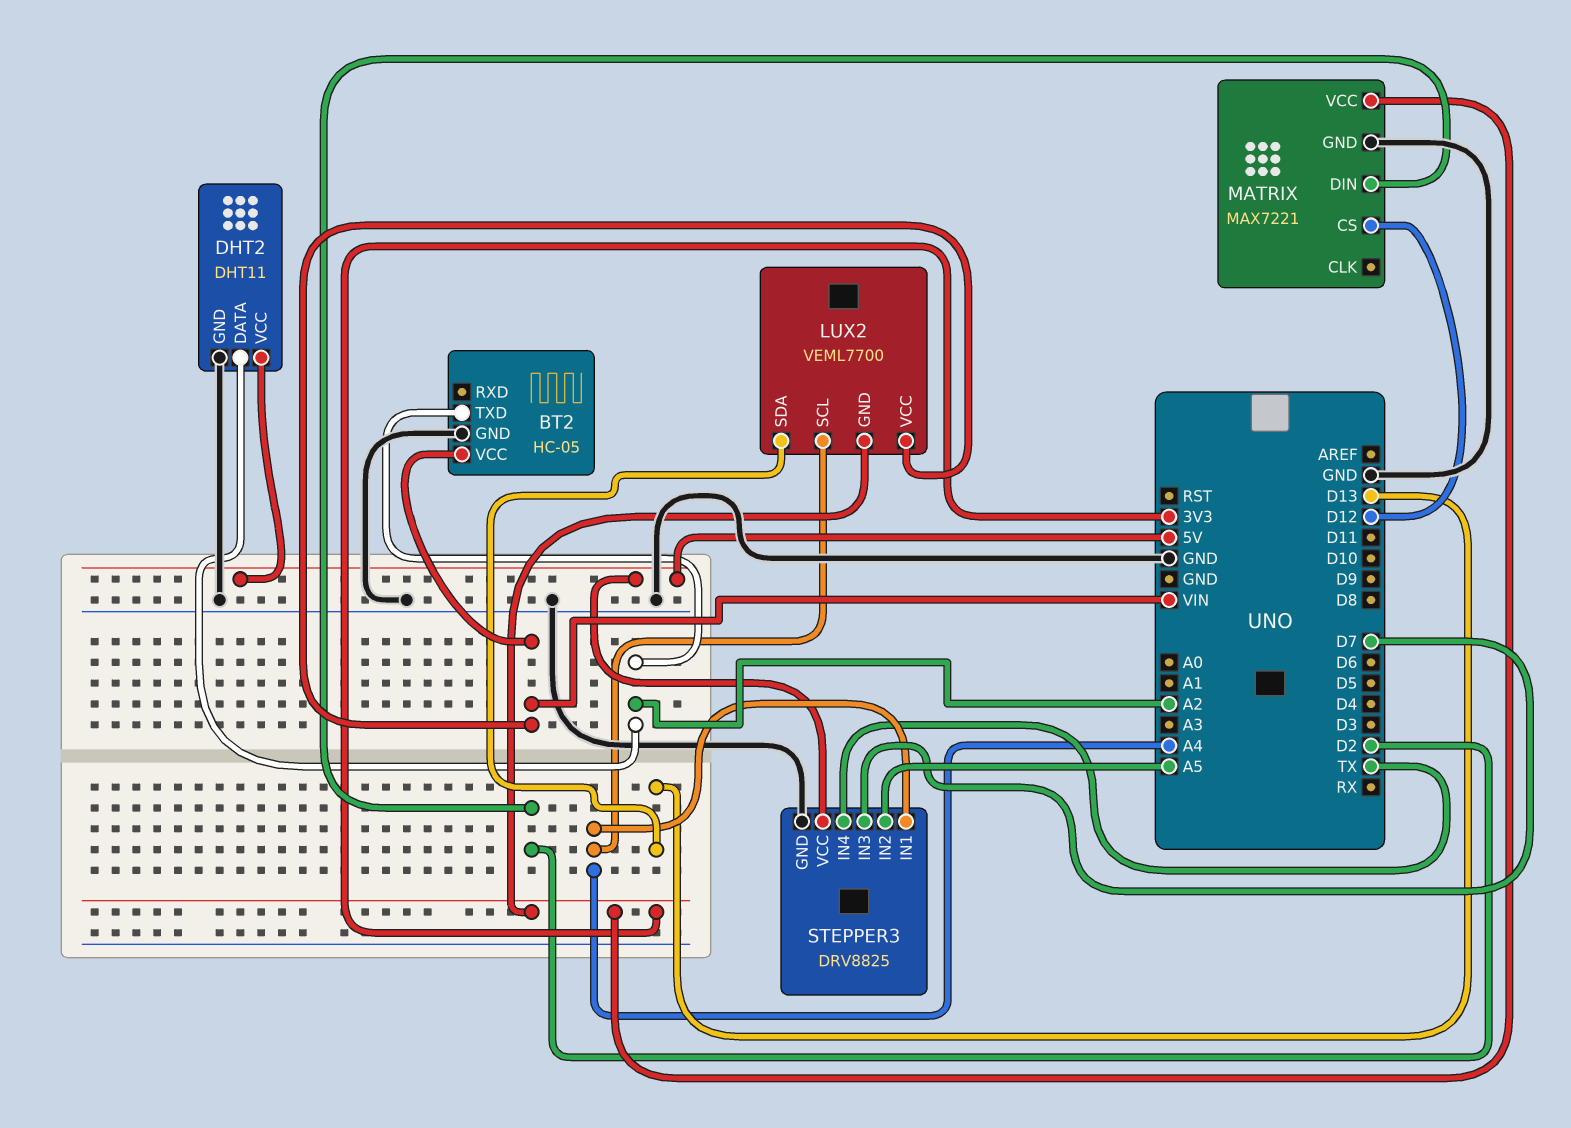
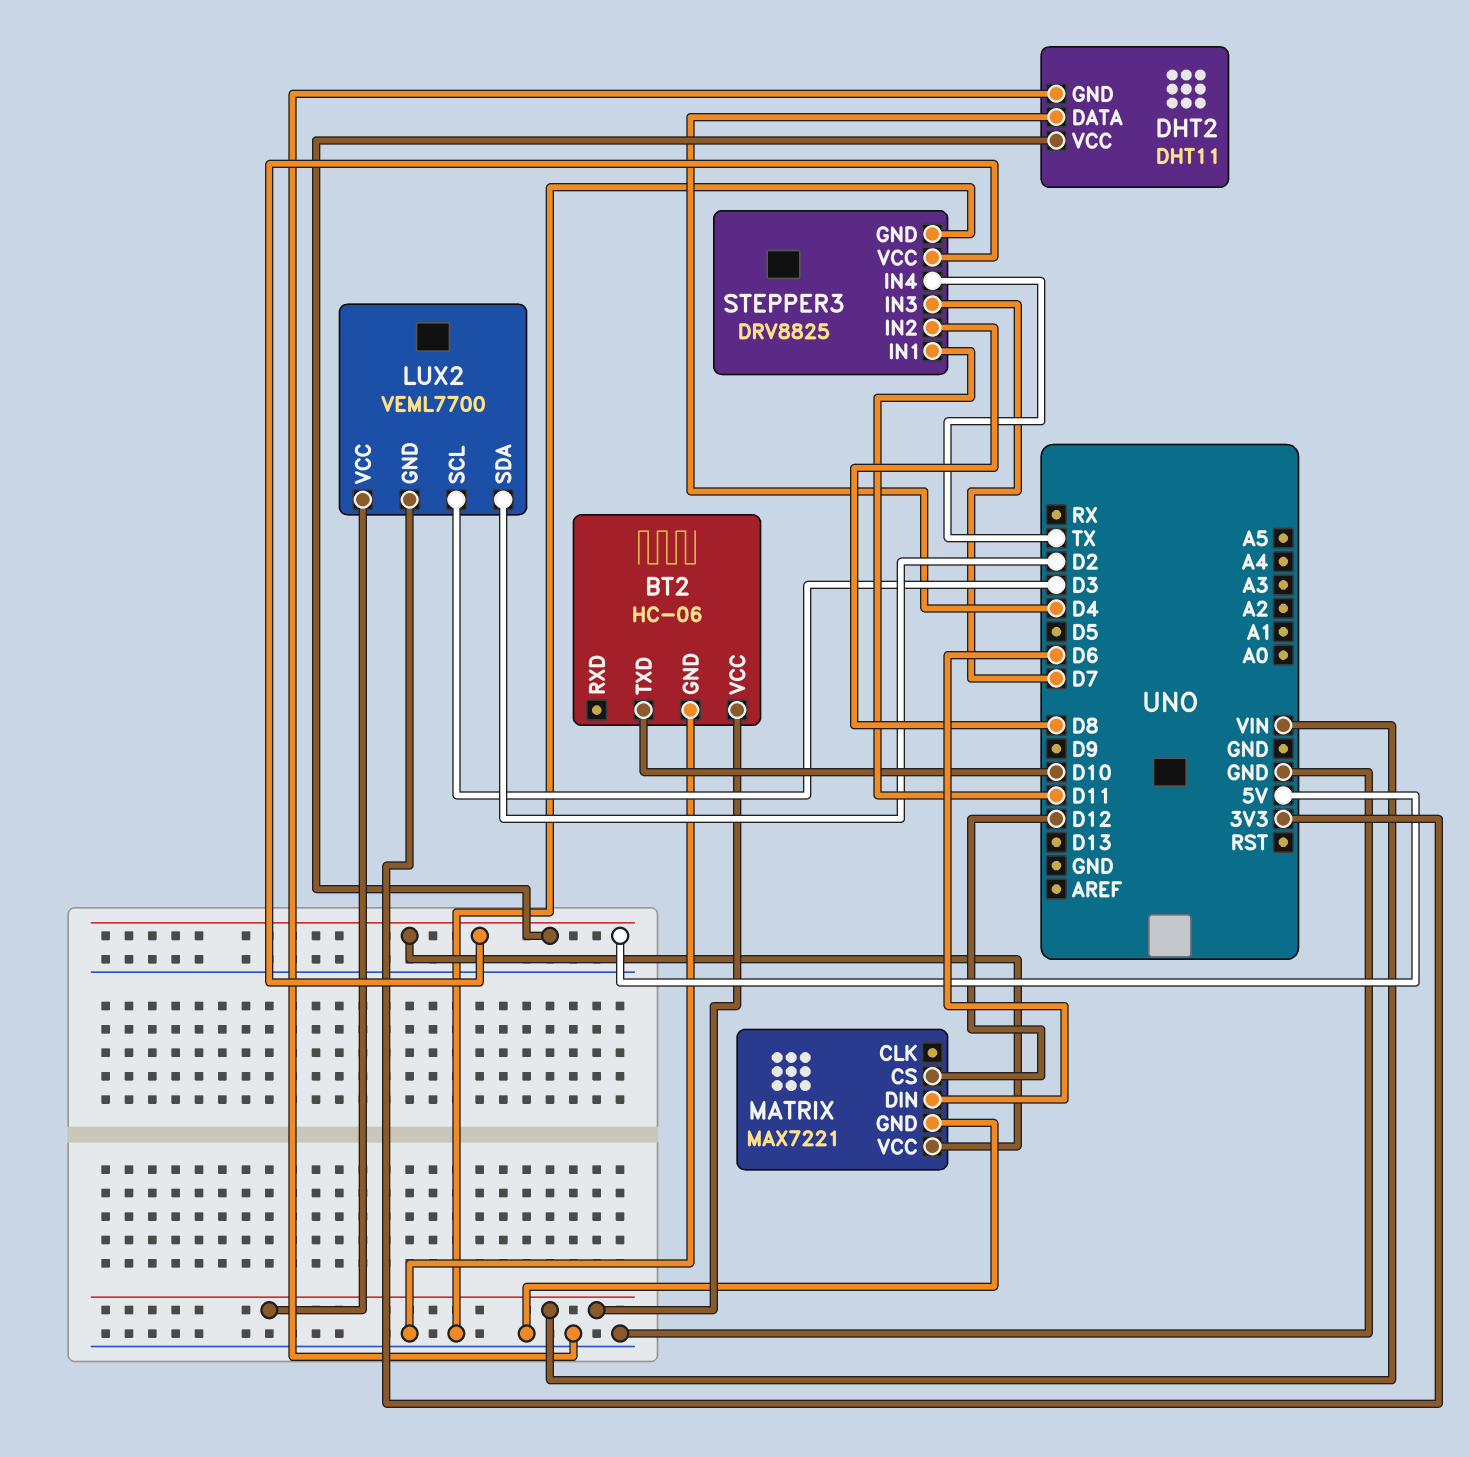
BT2: HC-05 -> HC-06
BT2 pin TXD: A2 -> D10
DHT2 pin DATA: A2 -> D4
LUX2 pin SCL: A4 -> D3
LUX2 pin SDA: D13 -> D2
MATRIX pin DIN: D2 -> D6
MATRIX pin VCC: 3V3 -> 5V
STEPPER3 pin IN1: A4 -> D11
STEPPER3 pin IN2: A5 -> D8

